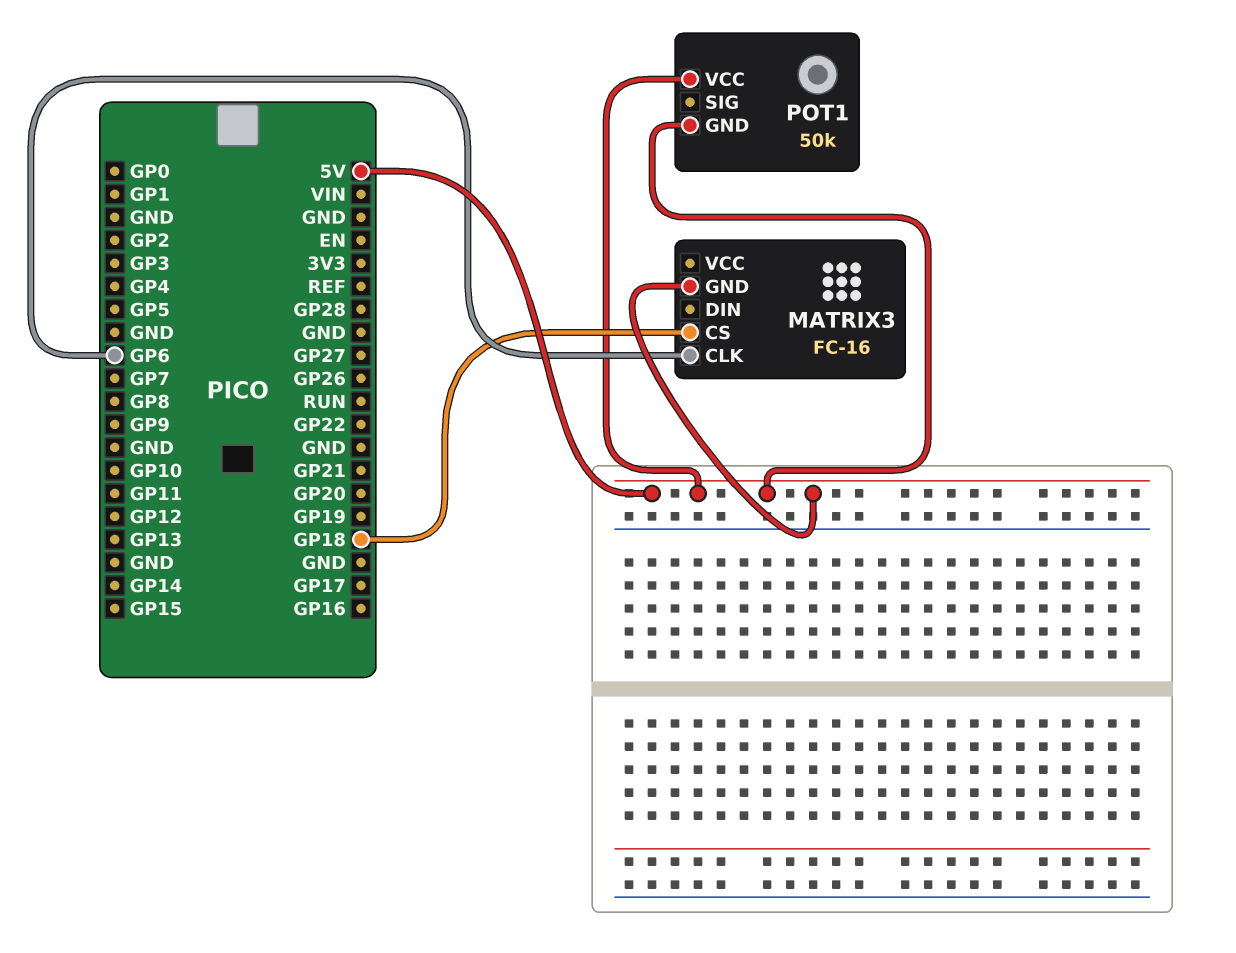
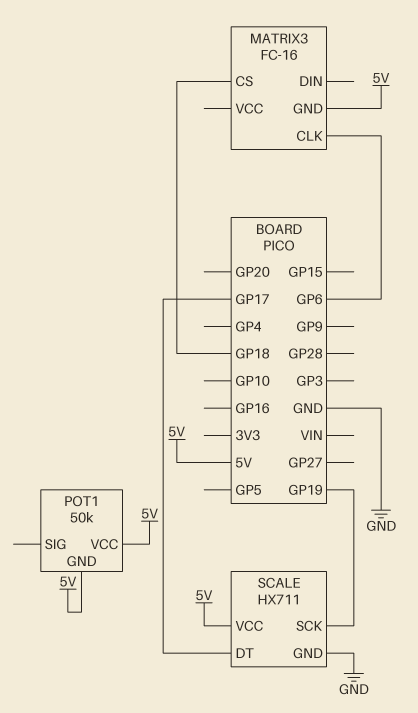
SCALE: none -> HX711
SCALE pin DT: none -> GP17
SCALE pin GND: none -> GND
SCALE pin SCK: none -> GP19
SCALE pin VCC: none -> 5V

